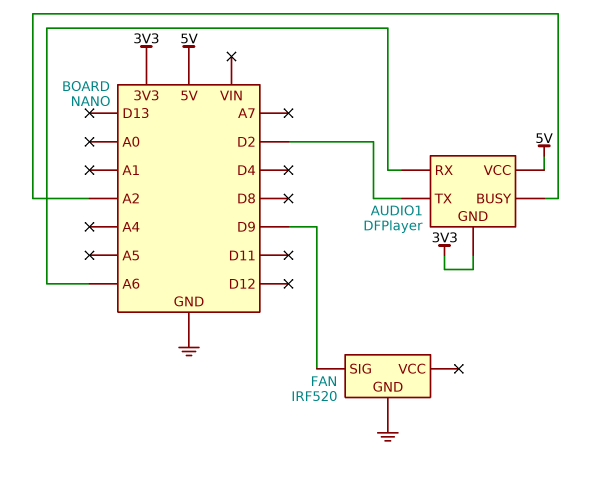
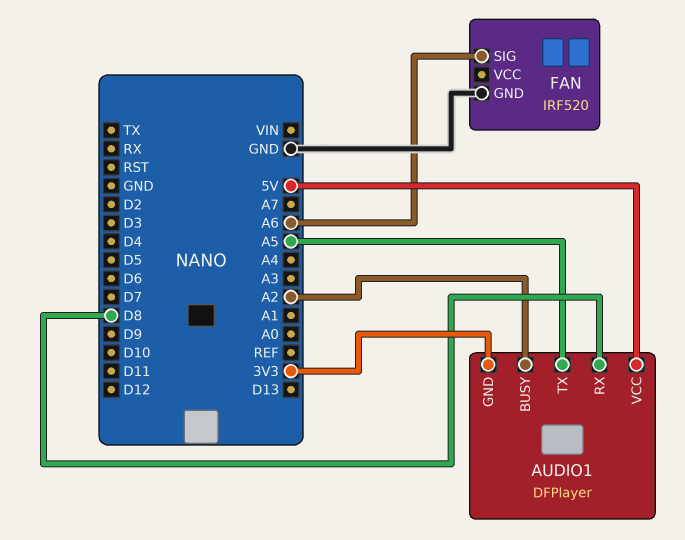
AUDIO1 pin RX: A6 -> D8
AUDIO1 pin TX: D2 -> A5
FAN pin SIG: D9 -> A6

